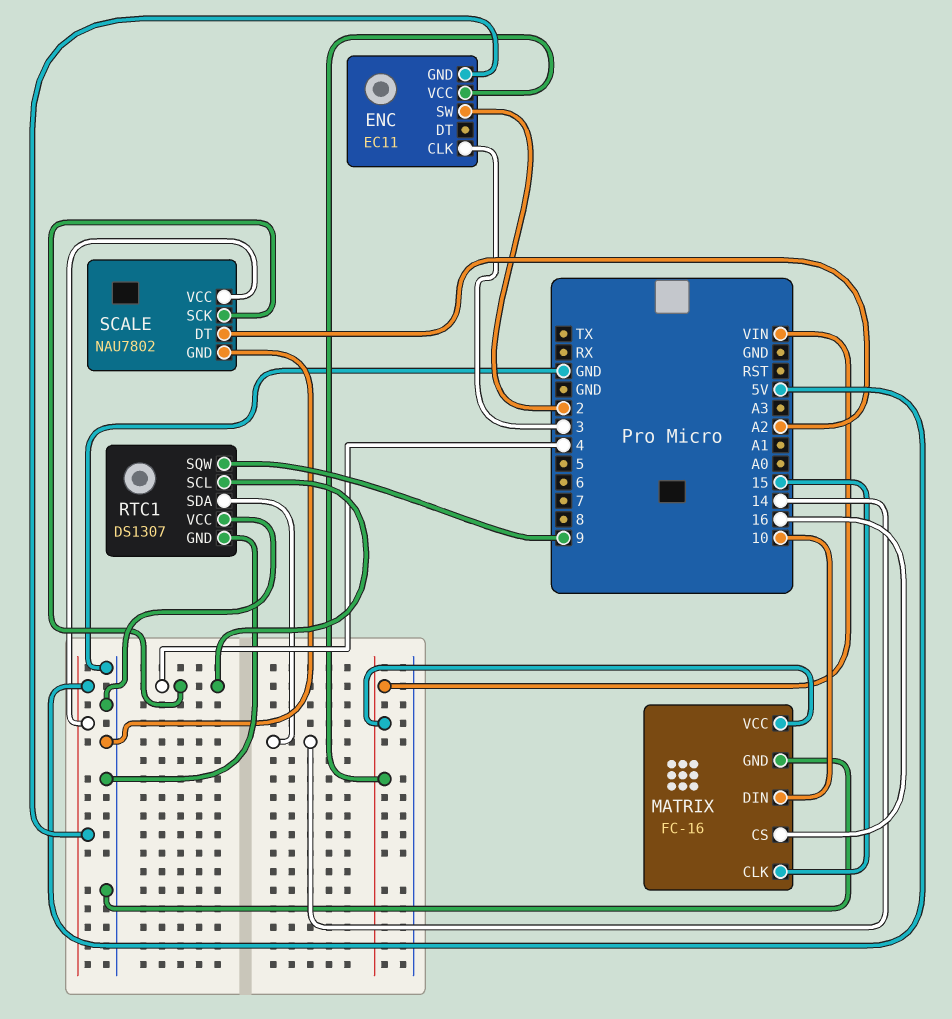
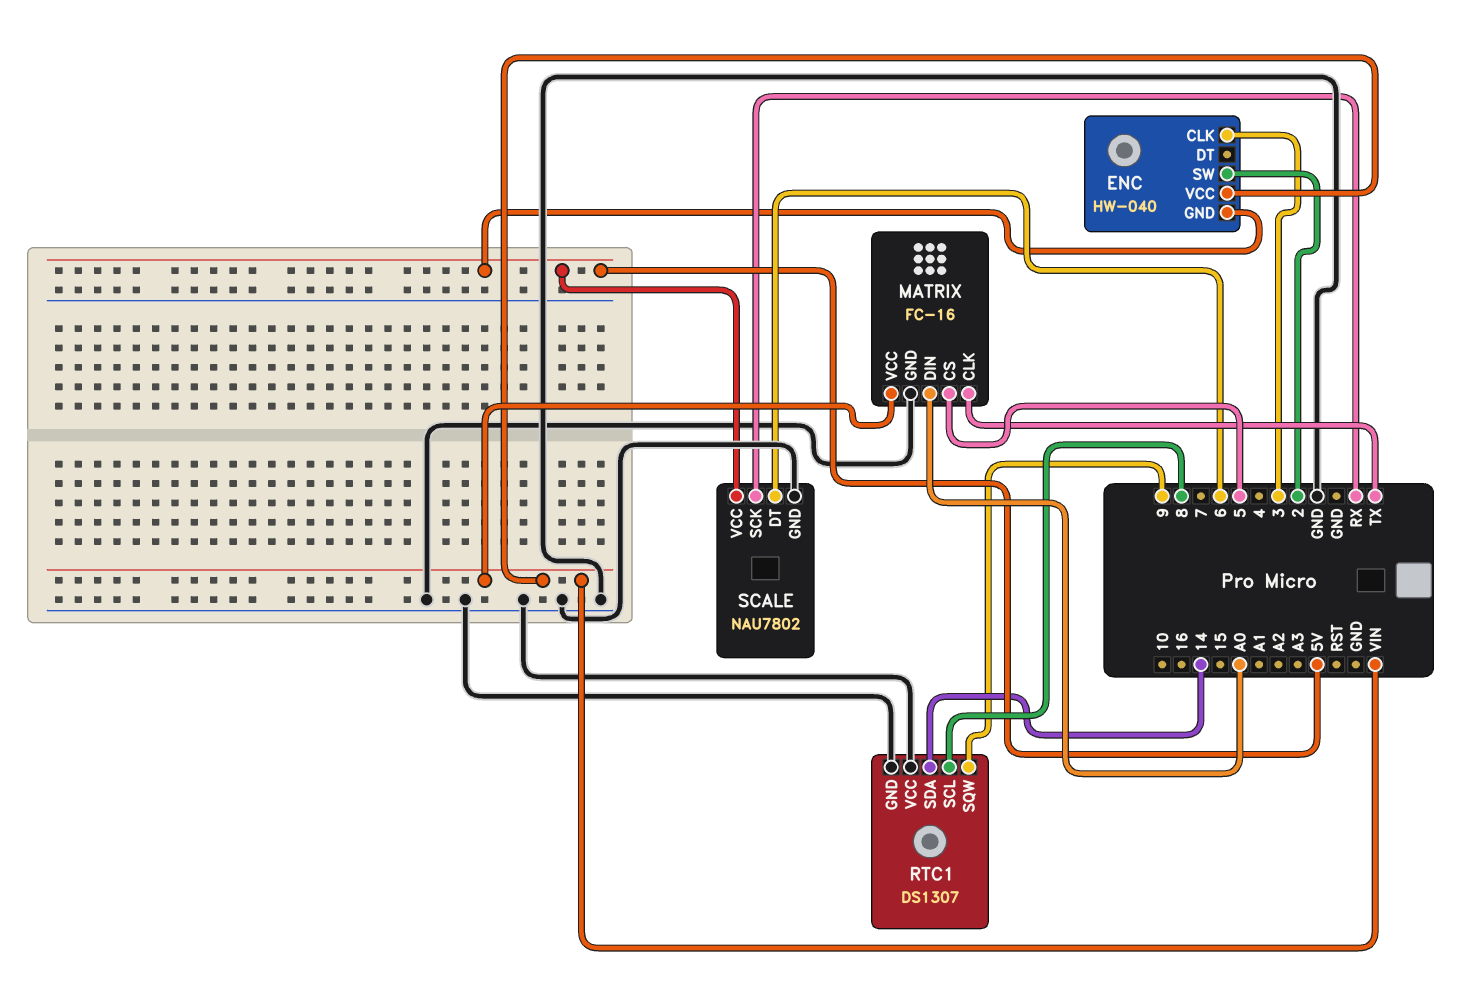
ENC: EC11 -> HW-040
MATRIX pin CLK: 15 -> TX
MATRIX pin CS: 16 -> 5
MATRIX pin DIN: 10 -> A0
RTC1 pin SCL: 4 -> 8
SCALE pin DT: A2 -> 6
SCALE pin SCK: 4 -> RX

